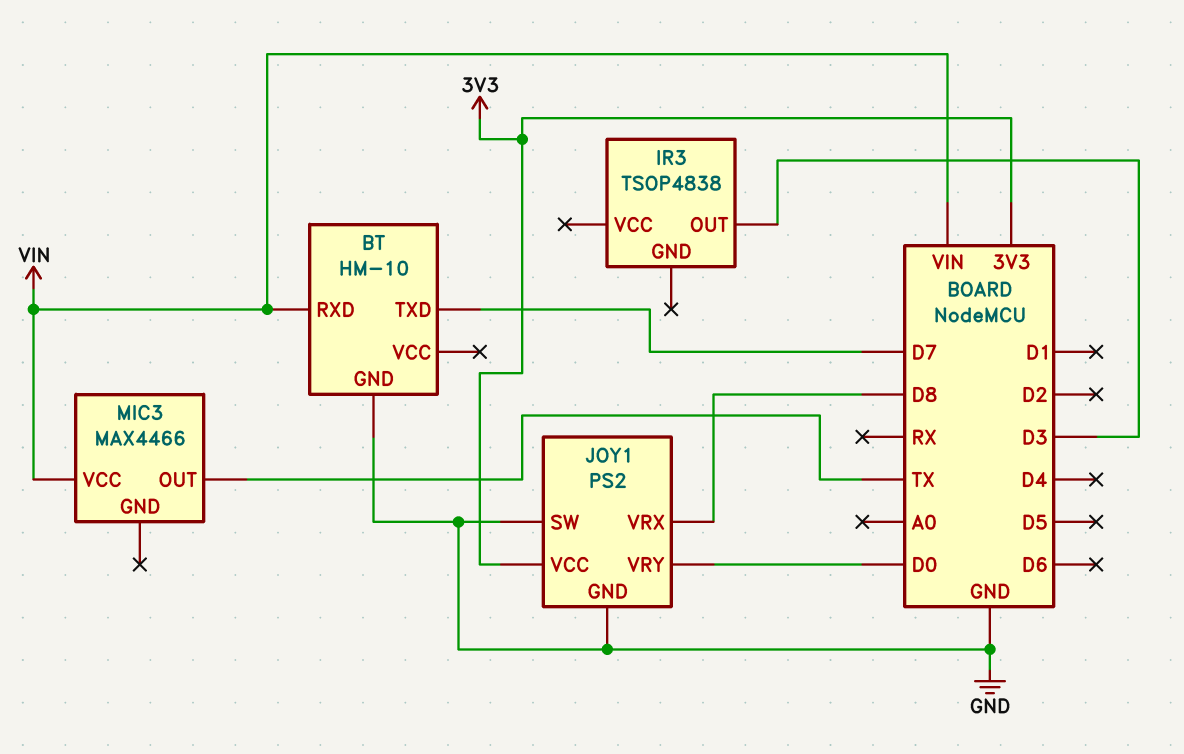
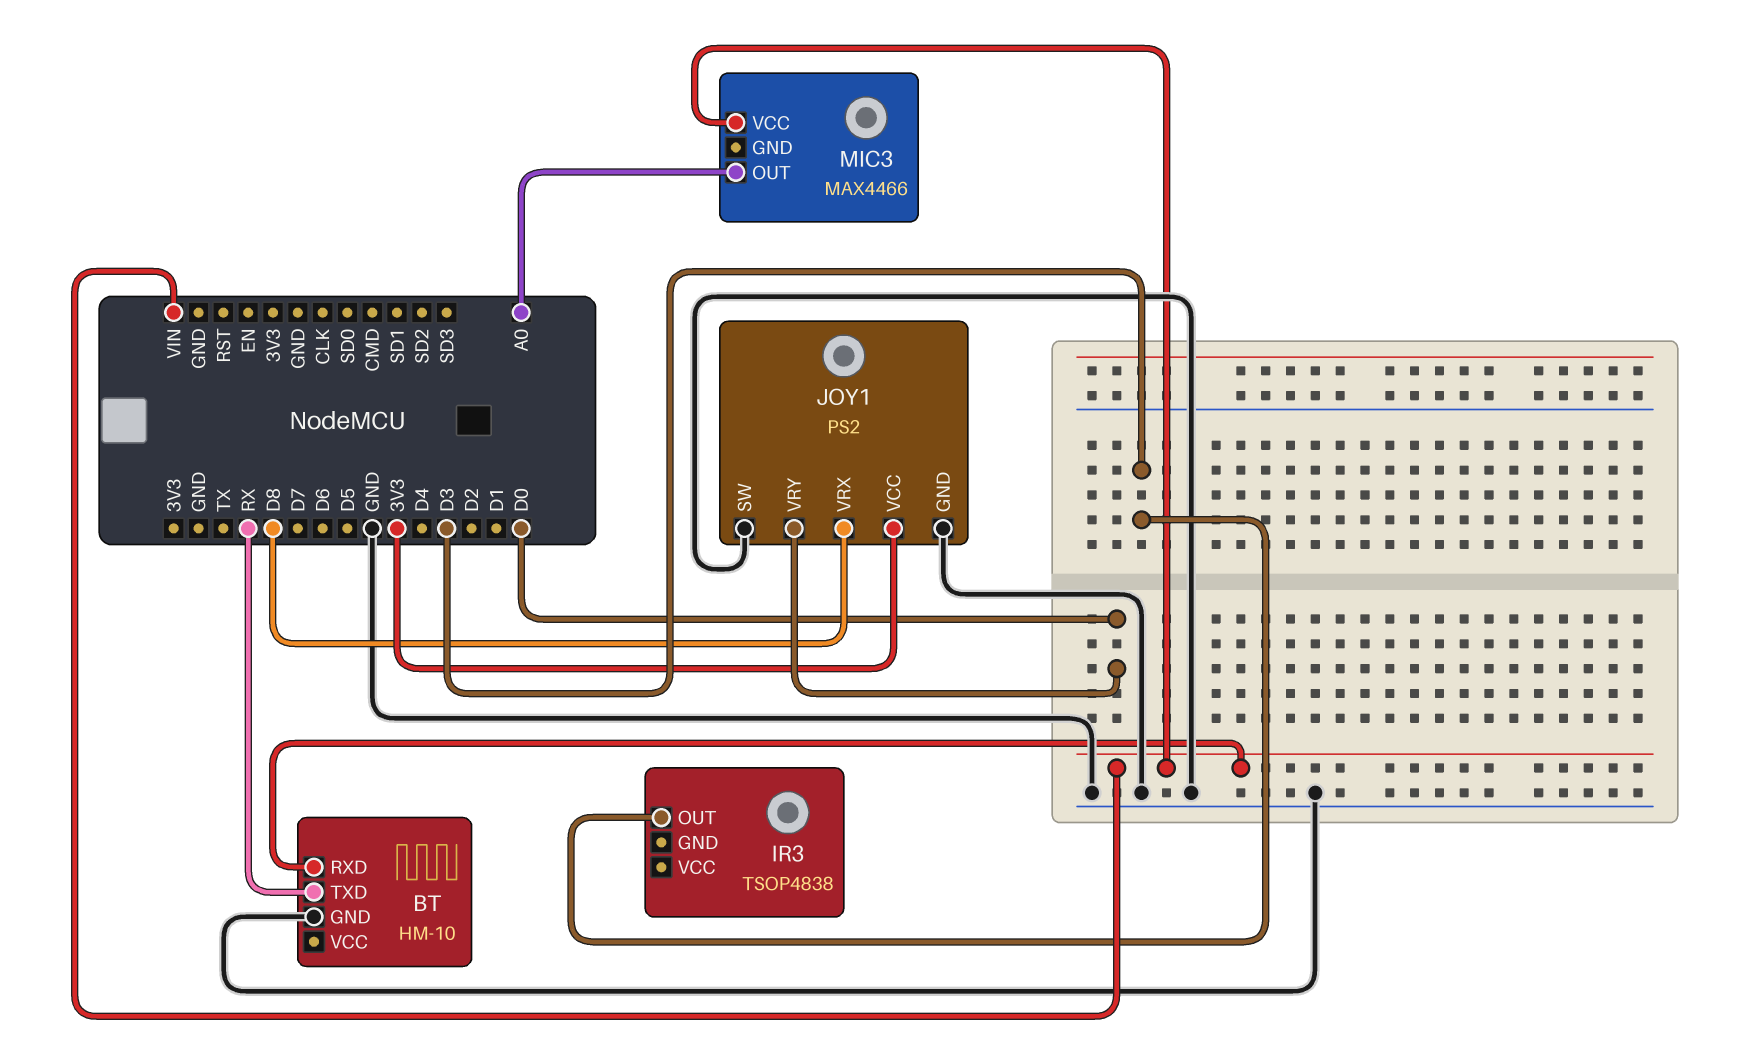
BT pin TXD: D7 -> RX
MIC3 pin OUT: TX -> A0

